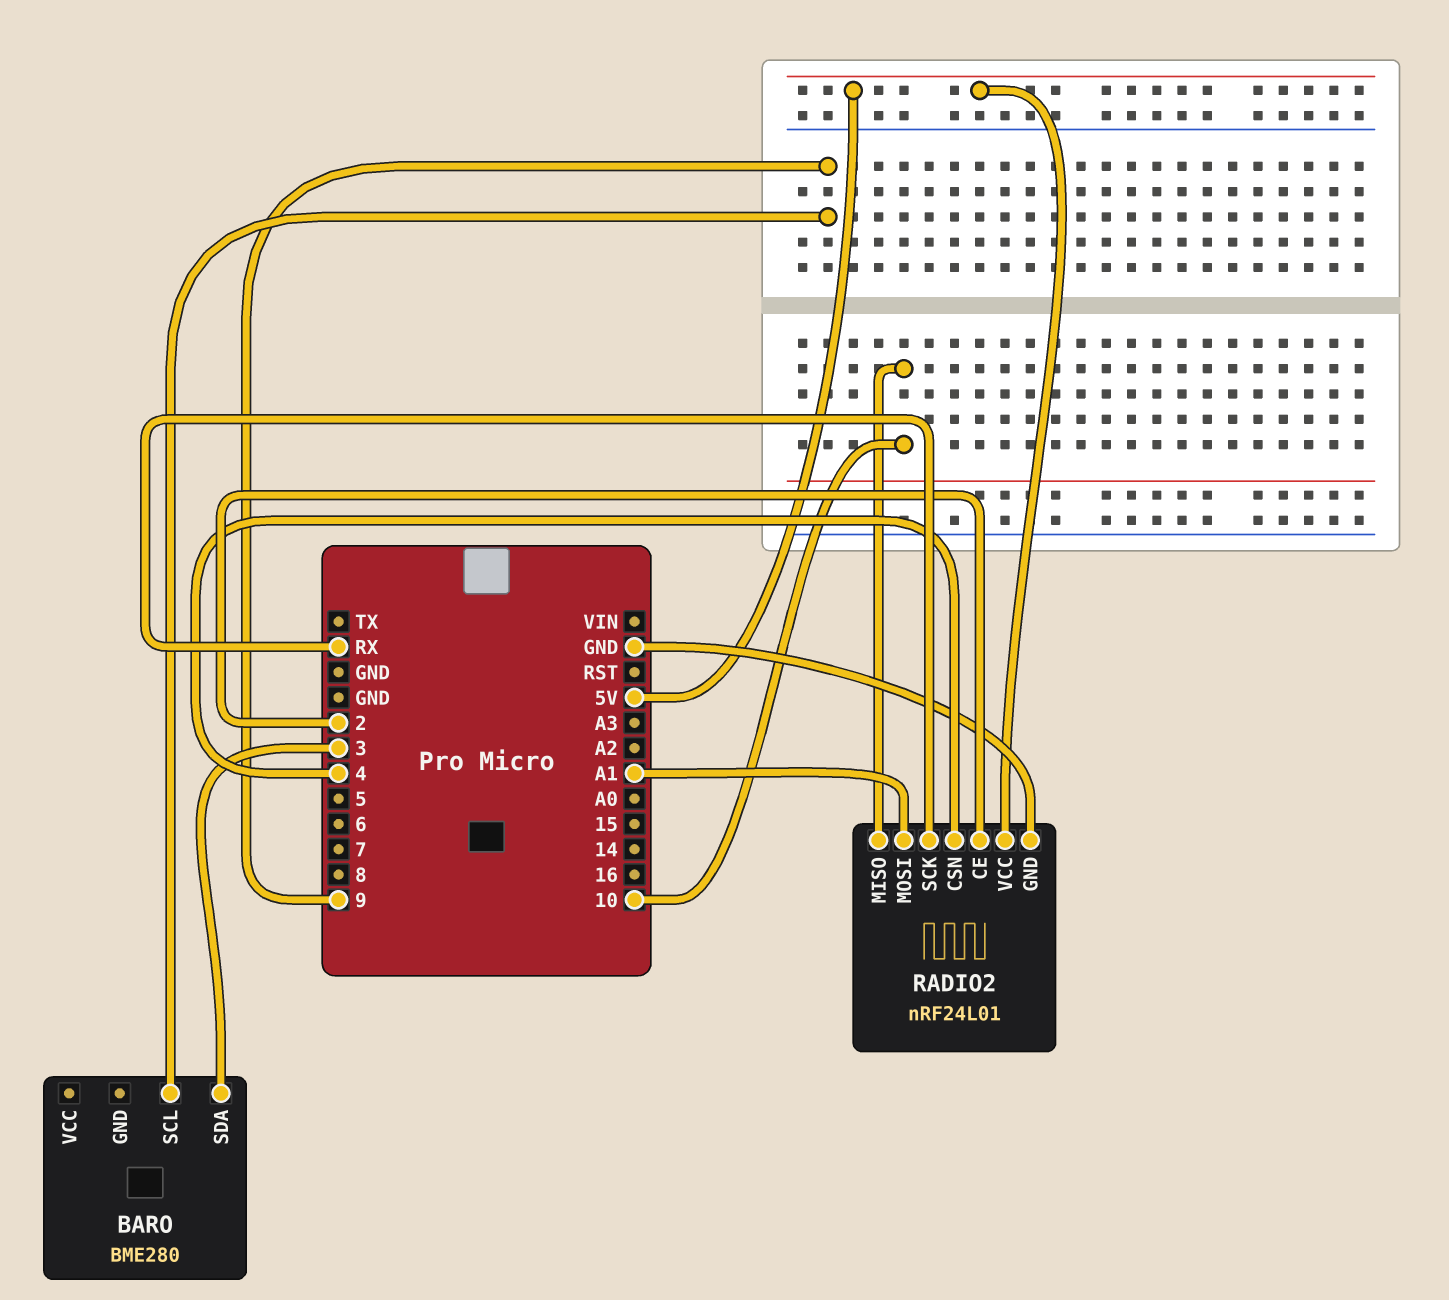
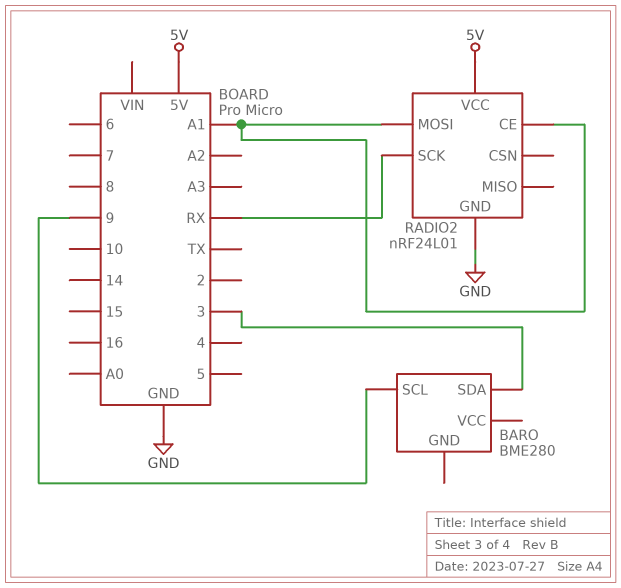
RADIO2 pin CE: 2 -> A1
RADIO2 pin CSN: 4 -> none
RADIO2 pin MISO: 10 -> none

